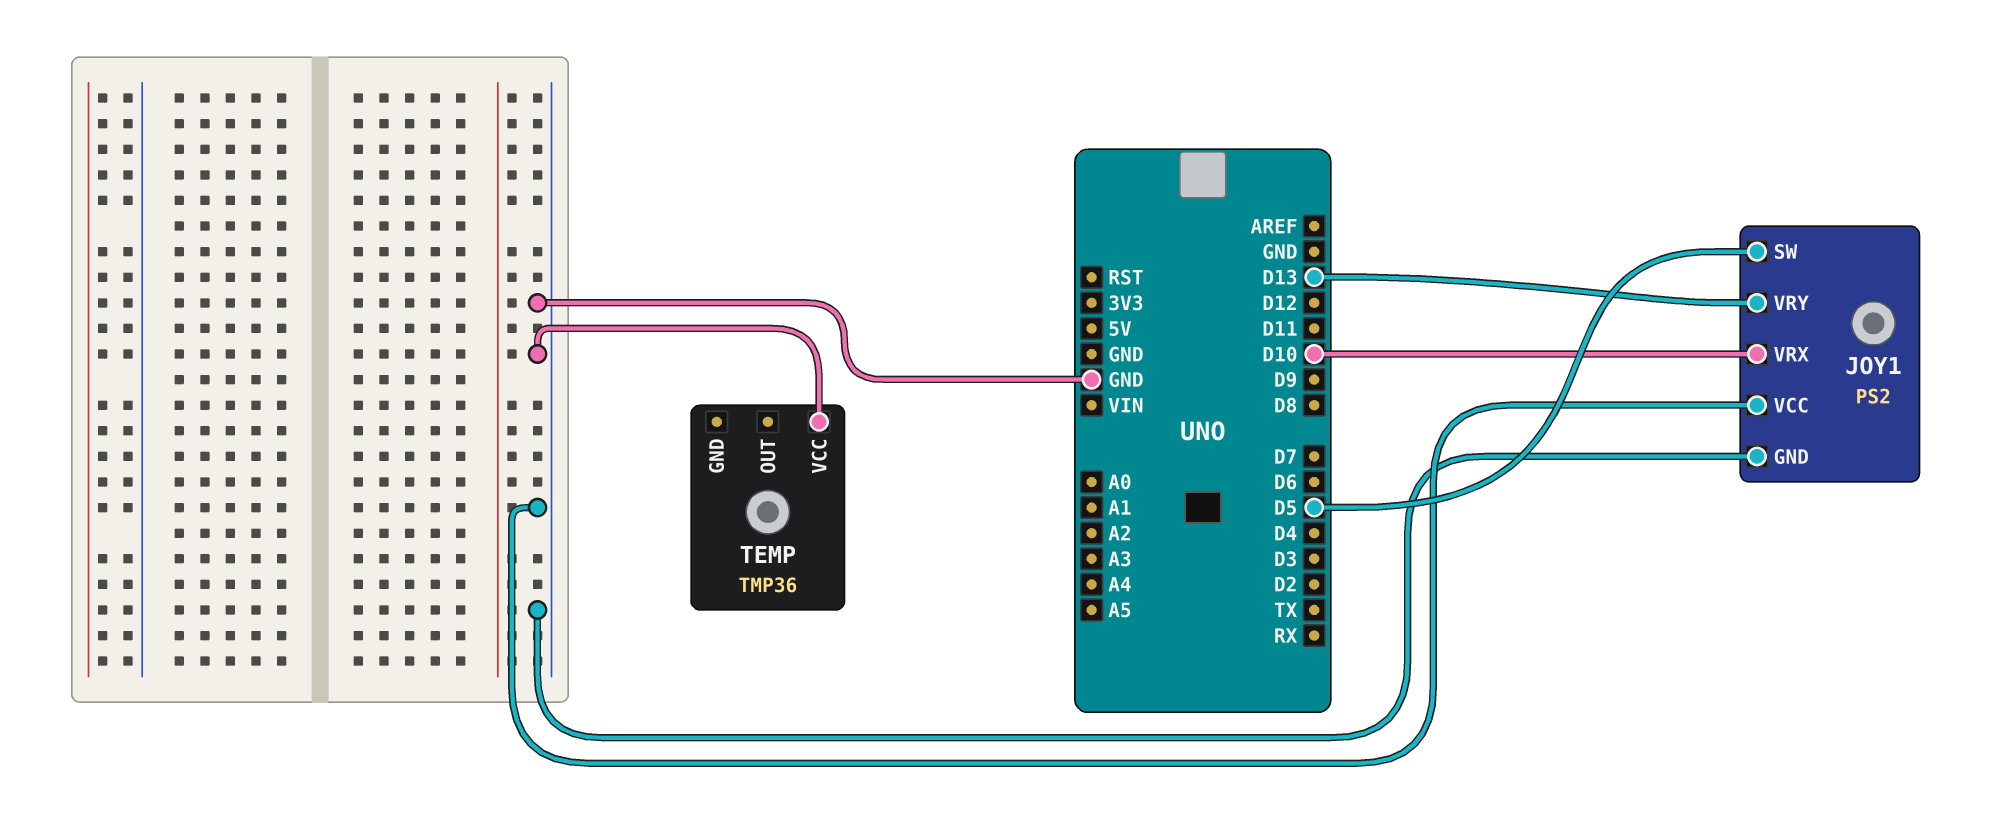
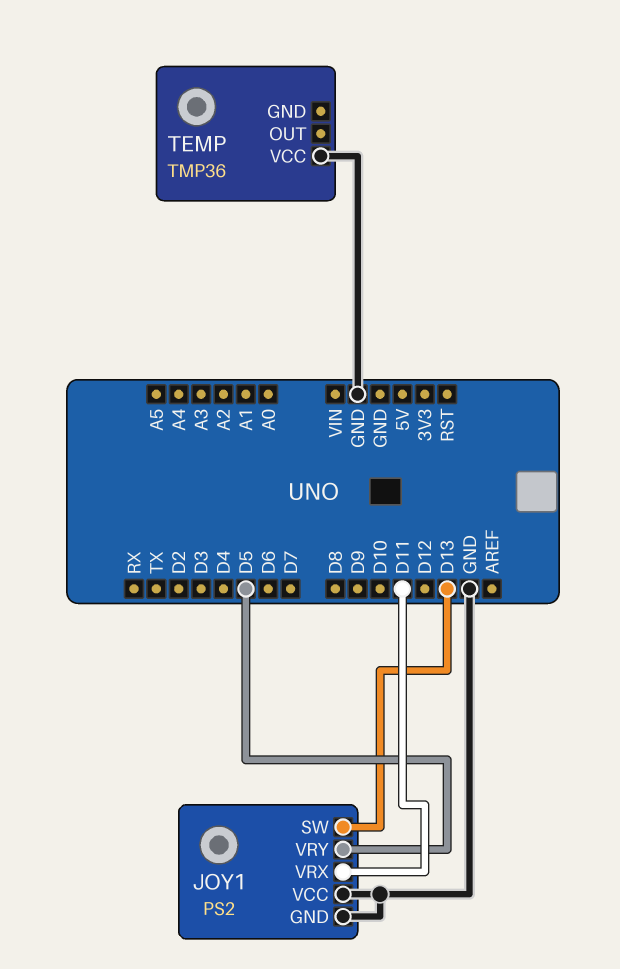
JOY1 pin SW: D5 -> D13
JOY1 pin VRX: D10 -> D11
JOY1 pin VRY: D13 -> D5

